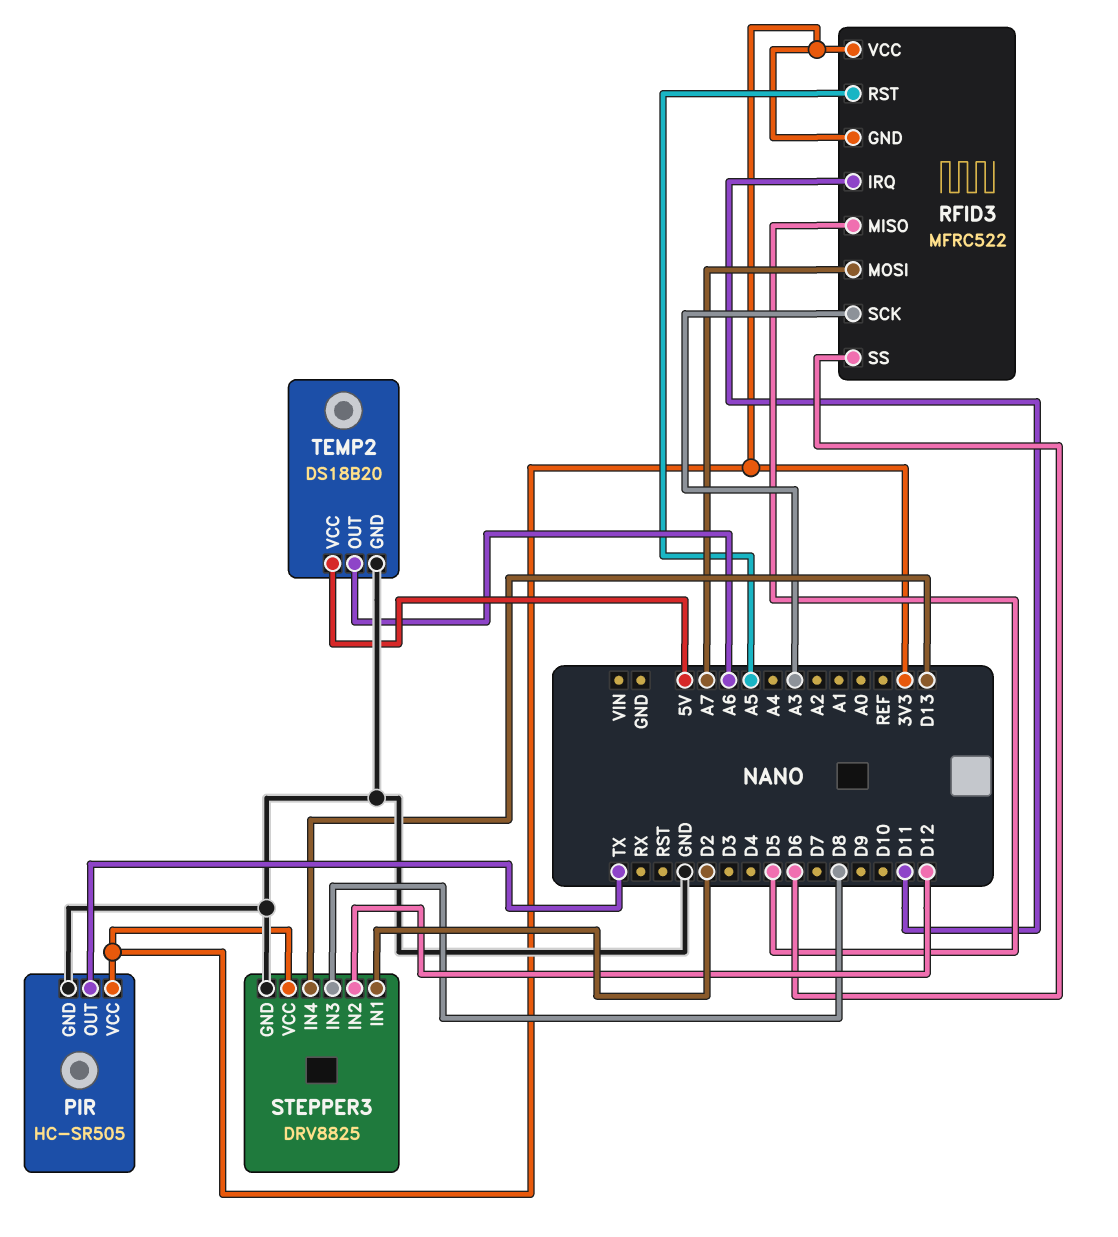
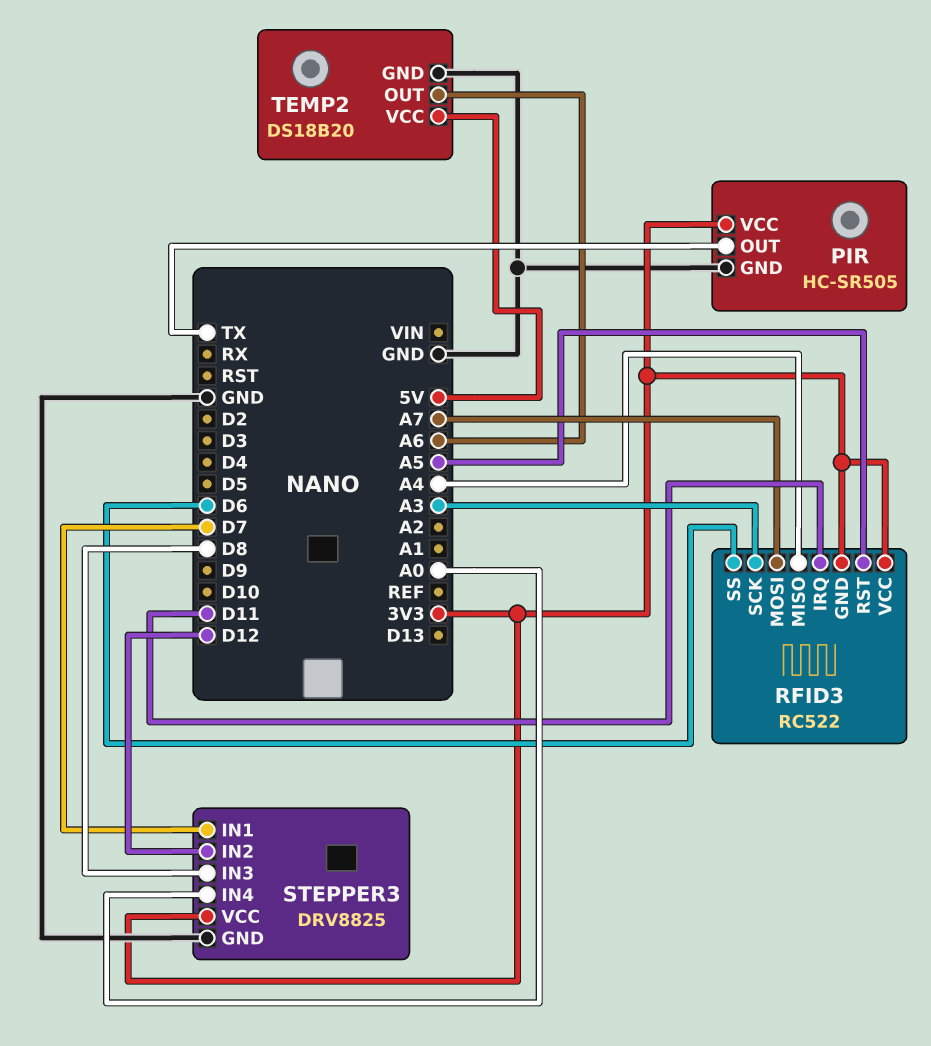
RFID3: MFRC522 -> RC522
RFID3 pin MISO: D5 -> A4
STEPPER3 pin IN1: D2 -> D7
STEPPER3 pin IN4: D13 -> A0

